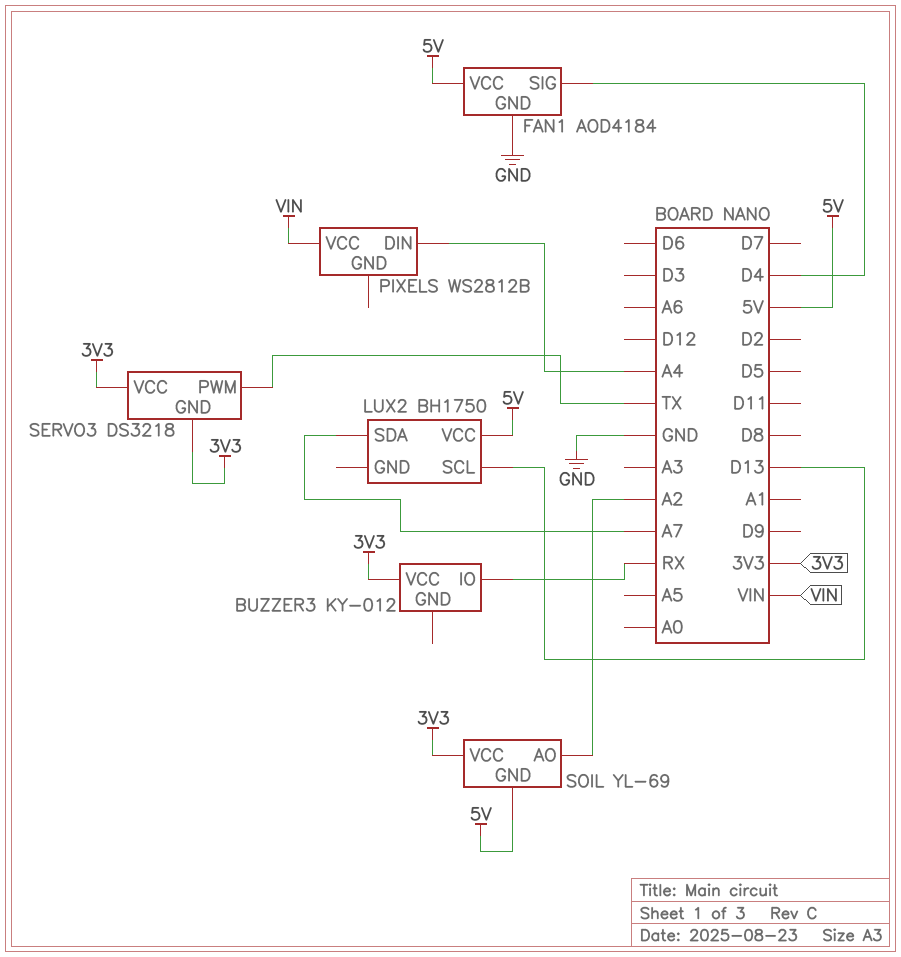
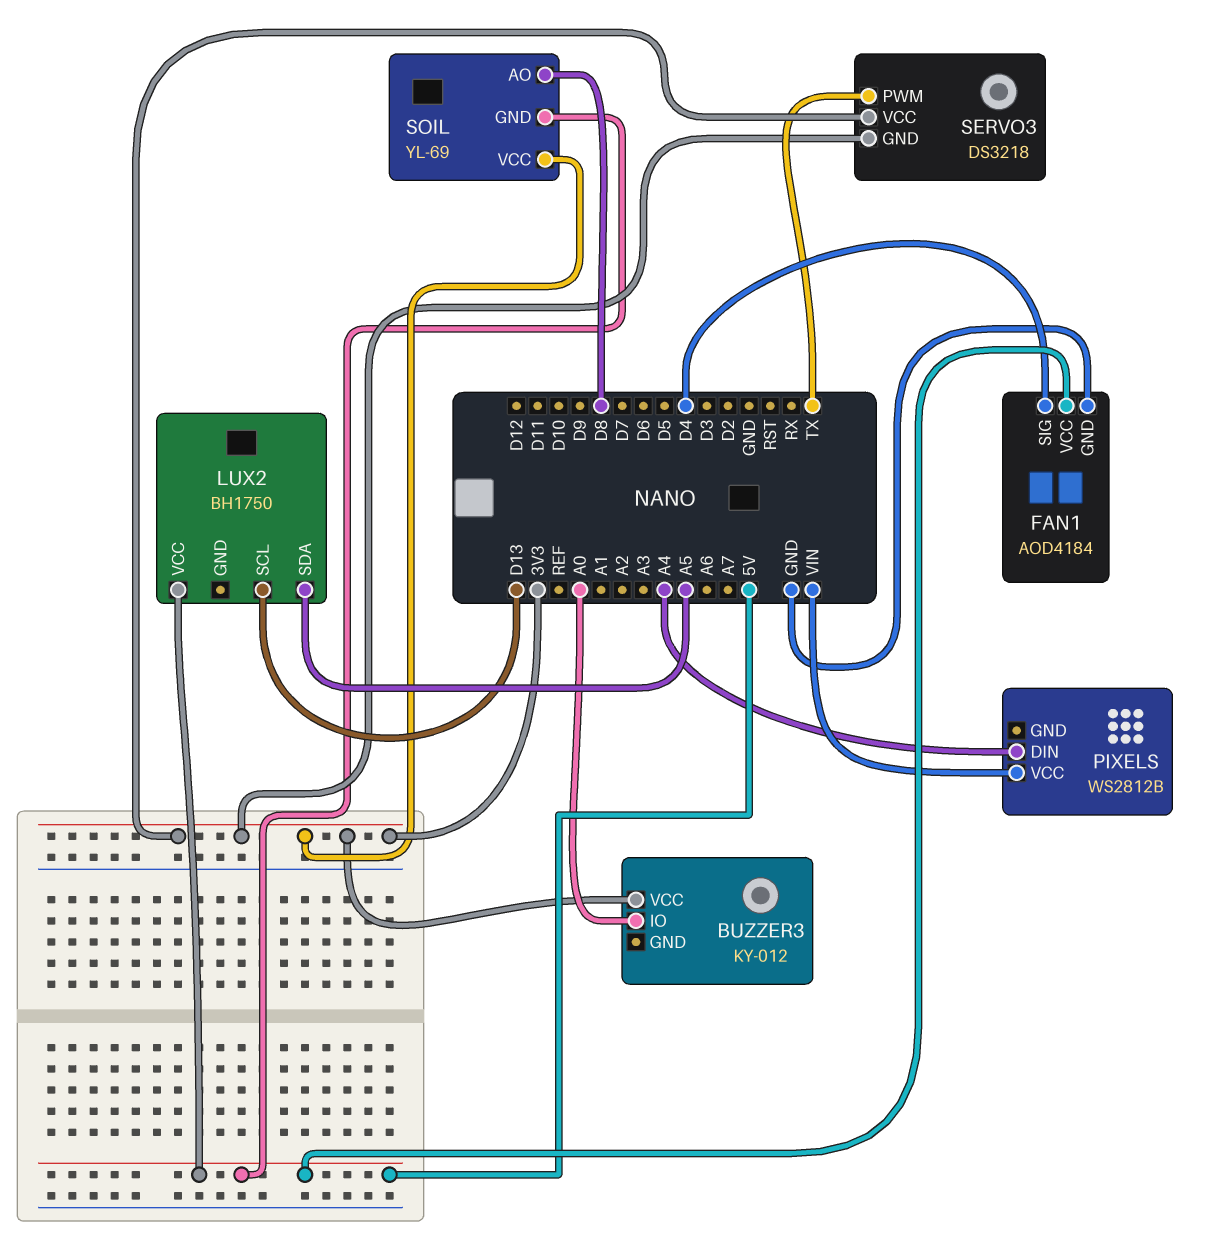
BUZZER3 pin IO: RX -> A0
LUX2 pin SDA: A7 -> A5
SOIL pin AO: A2 -> D8

